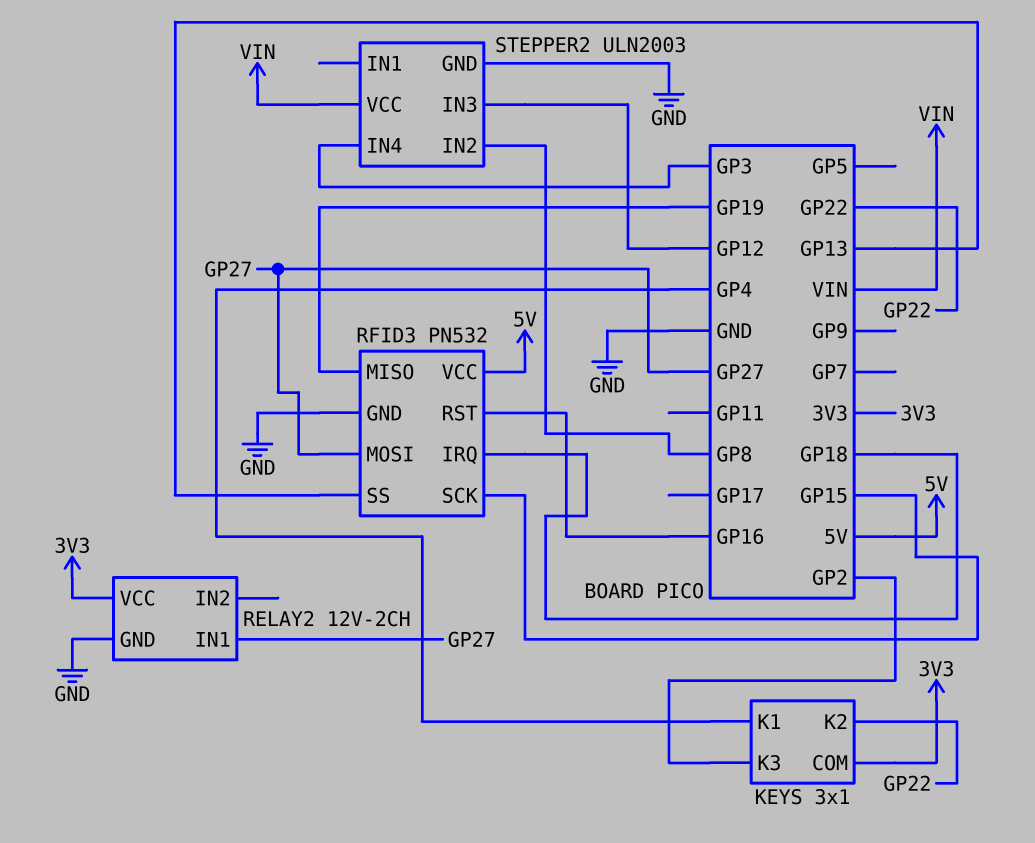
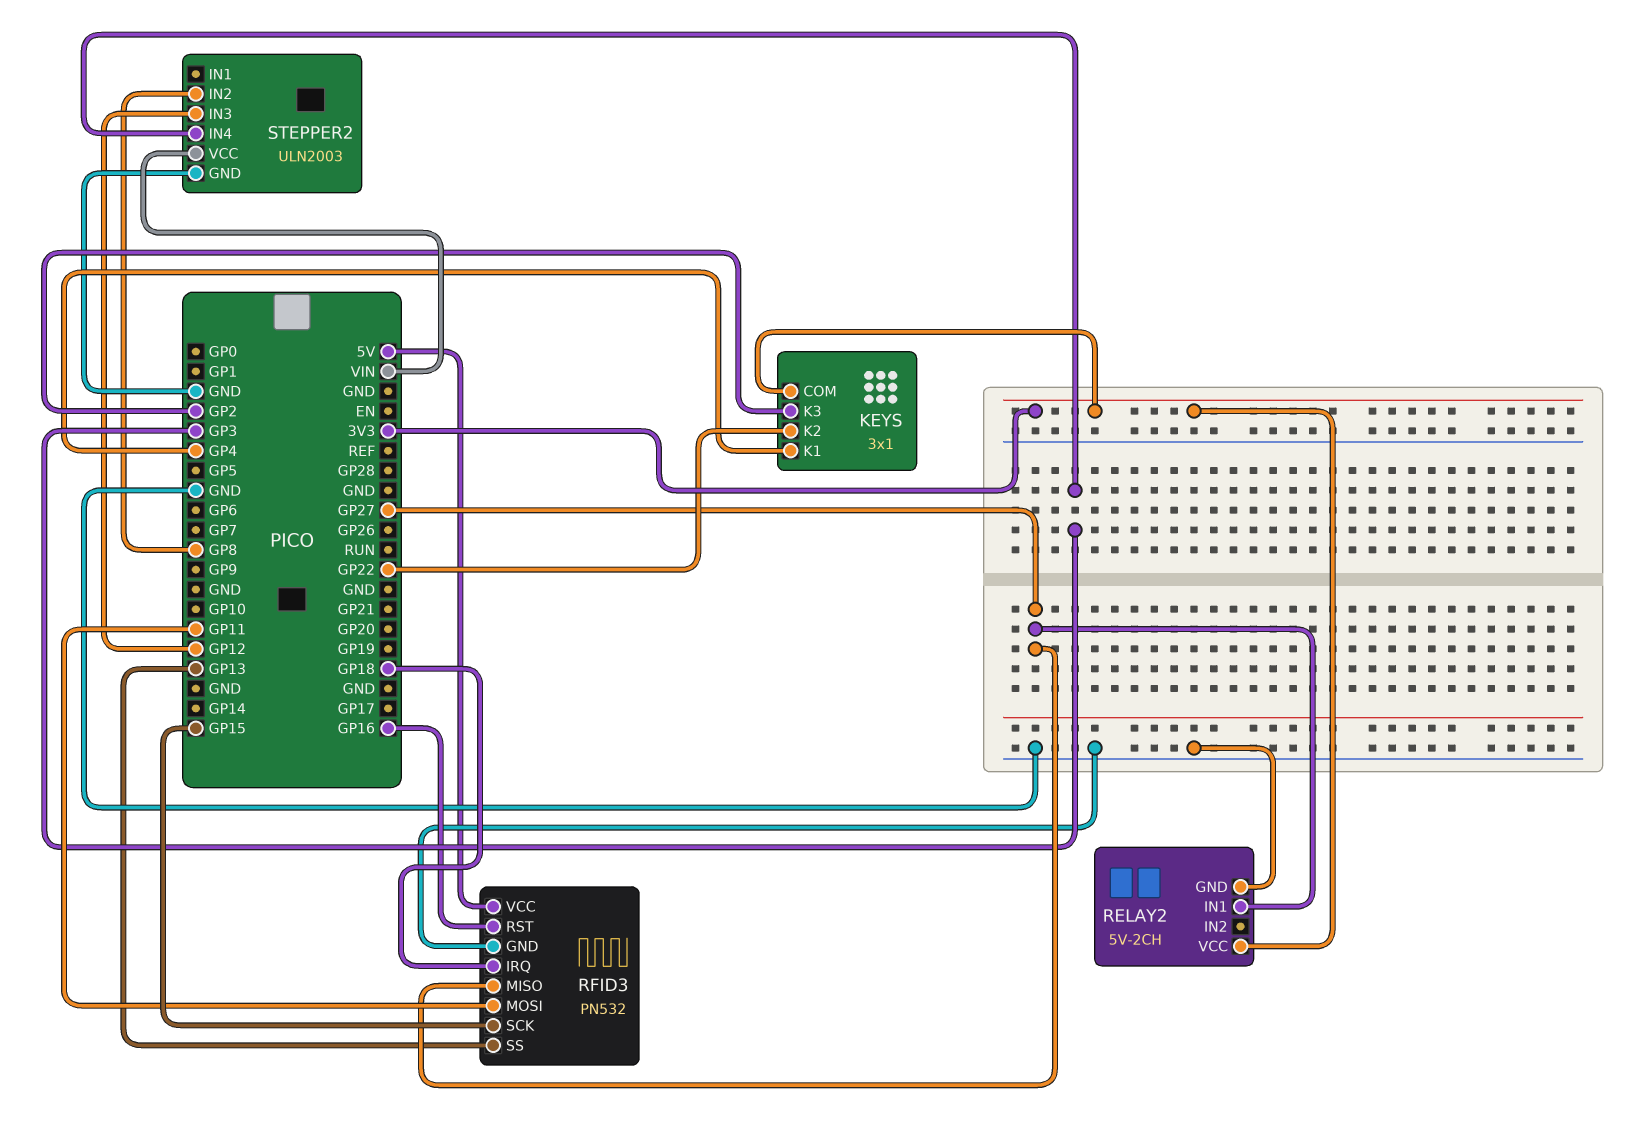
RELAY2: 12V-2CH -> 5V-2CH
RFID3 pin MISO: GP19 -> GP27
RFID3 pin MOSI: GP27 -> GP11

